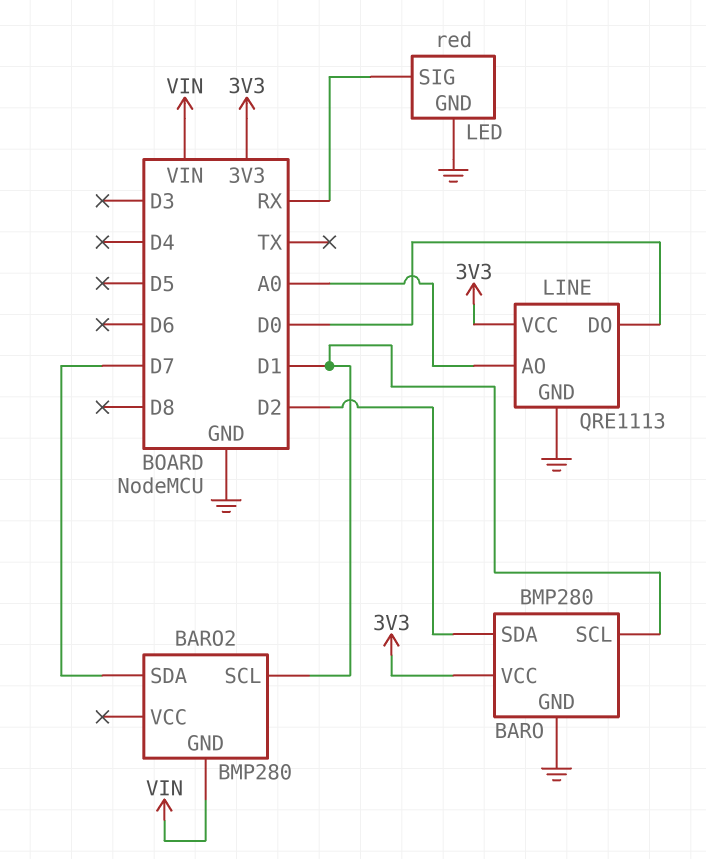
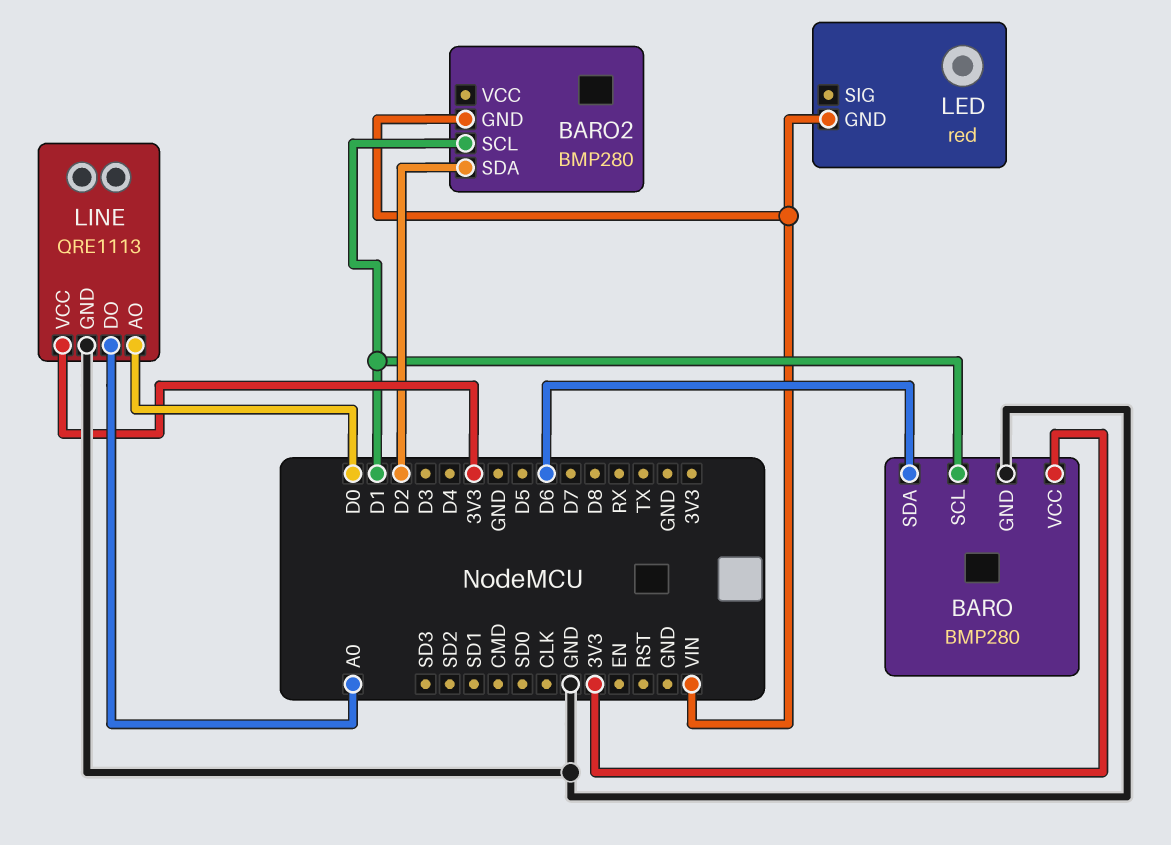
BARO pin SDA: D2 -> D6
BARO2 pin SDA: D7 -> D2
LED pin GND: GND -> VIN
LED pin SIG: RX -> none
LINE pin AO: A0 -> D0
LINE pin DO: D0 -> A0

